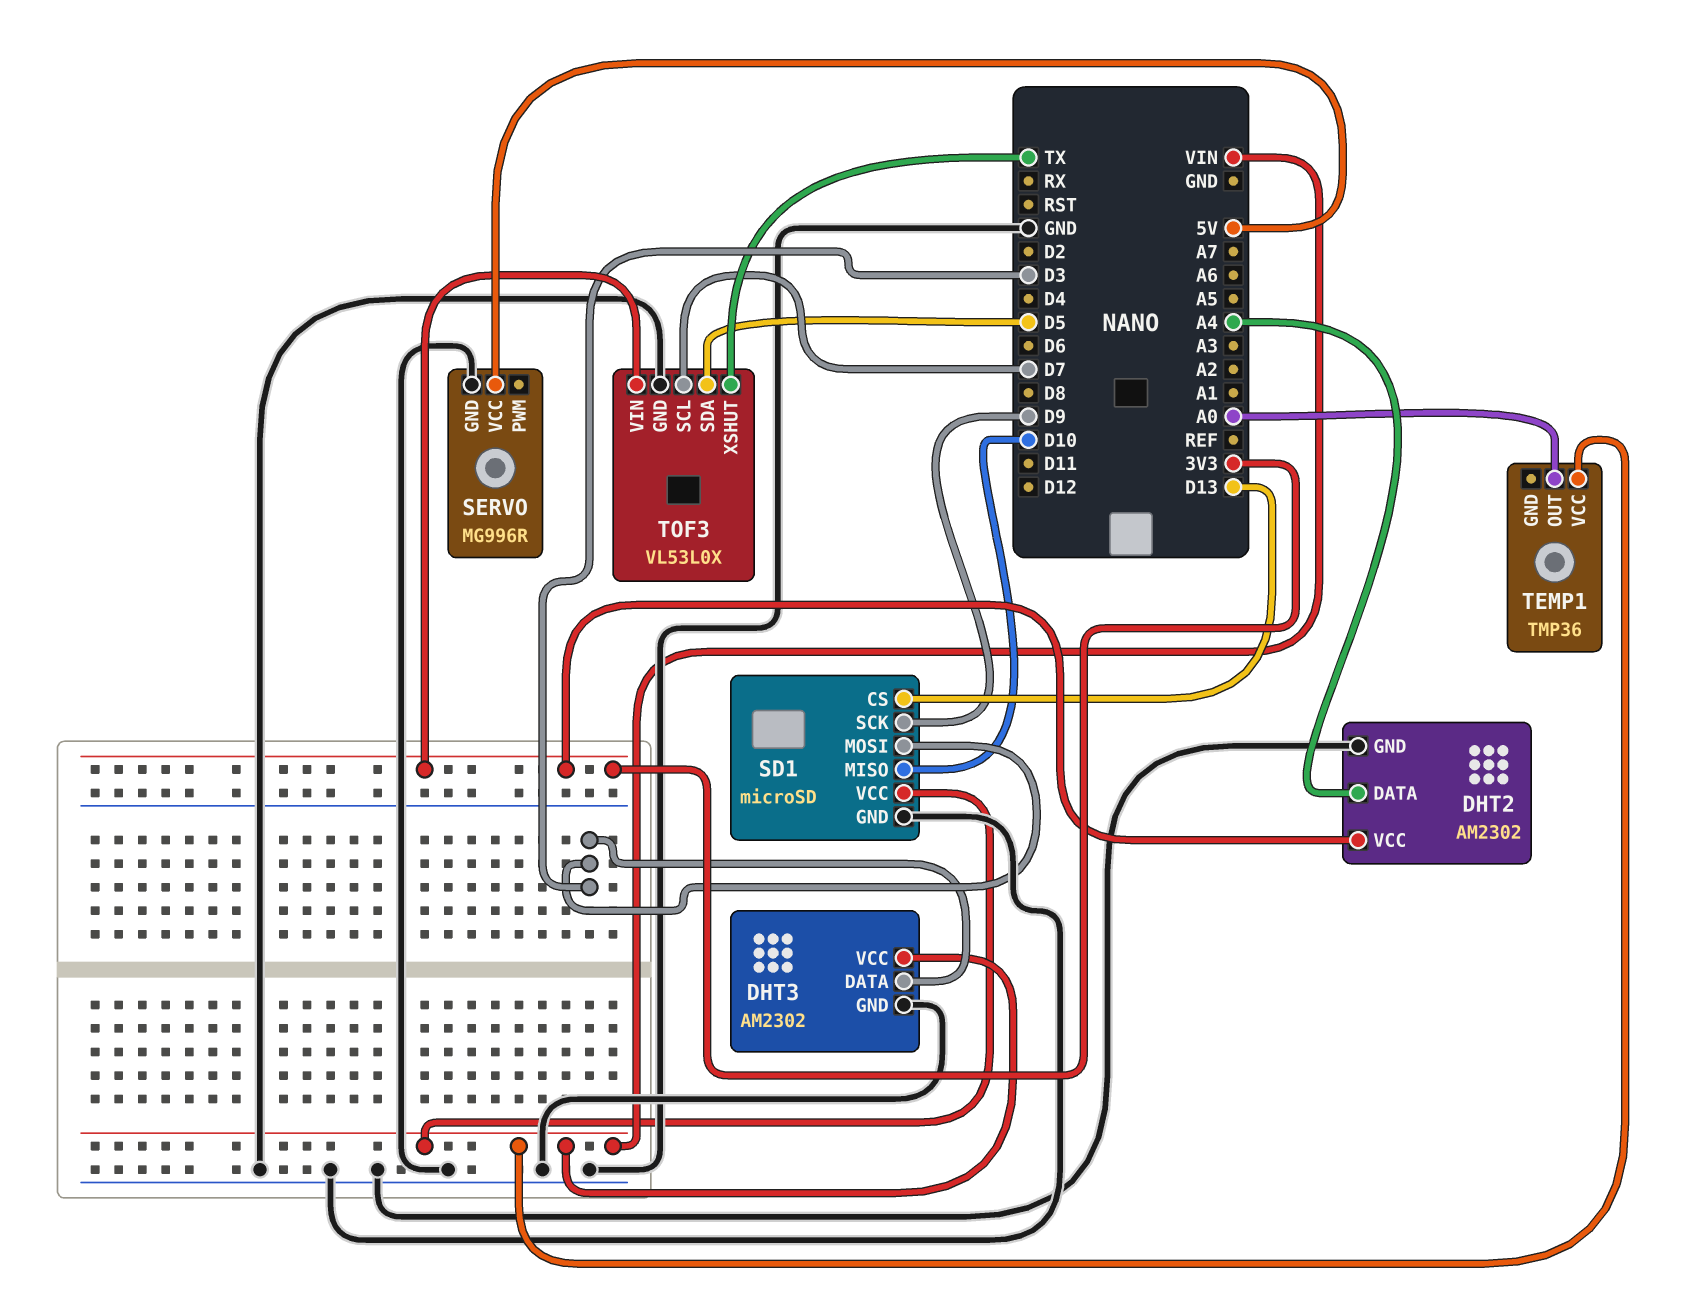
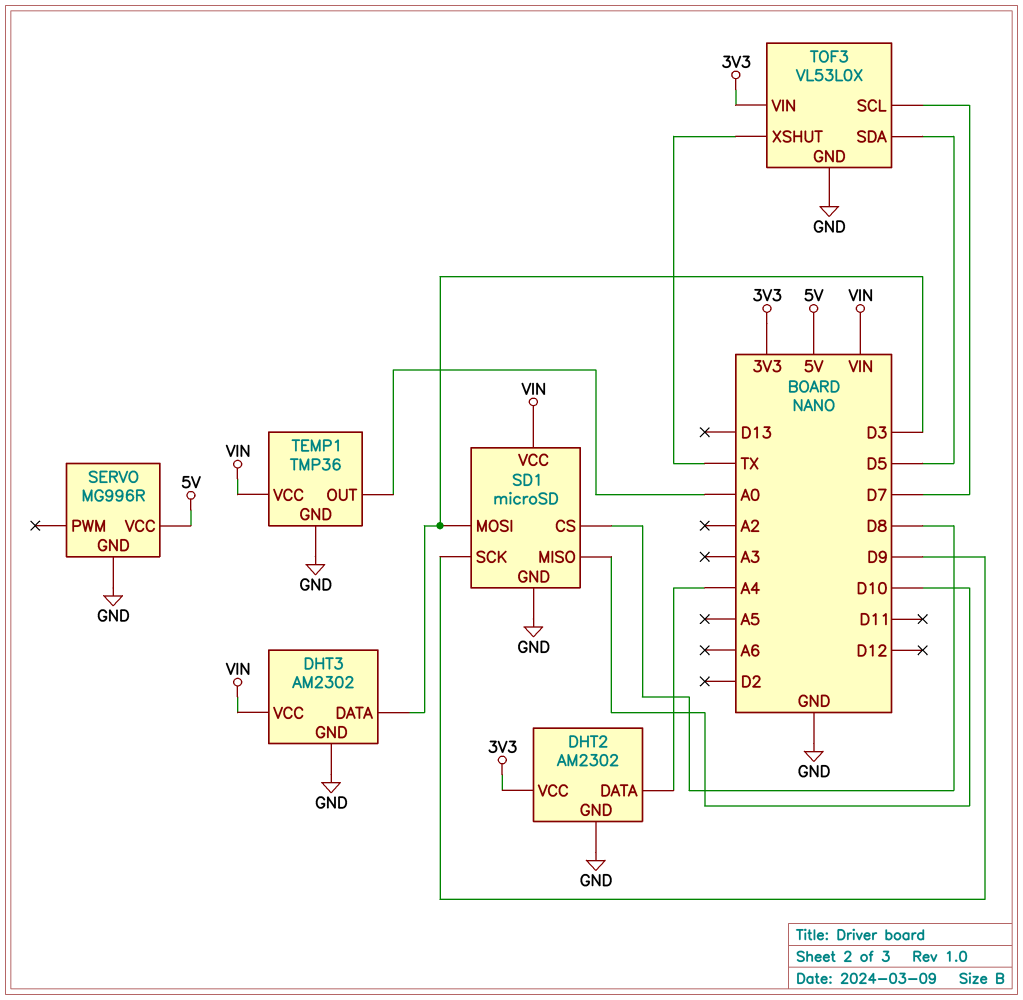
SD1 pin CS: D13 -> D8
TEMP1 pin GND: none -> GND

